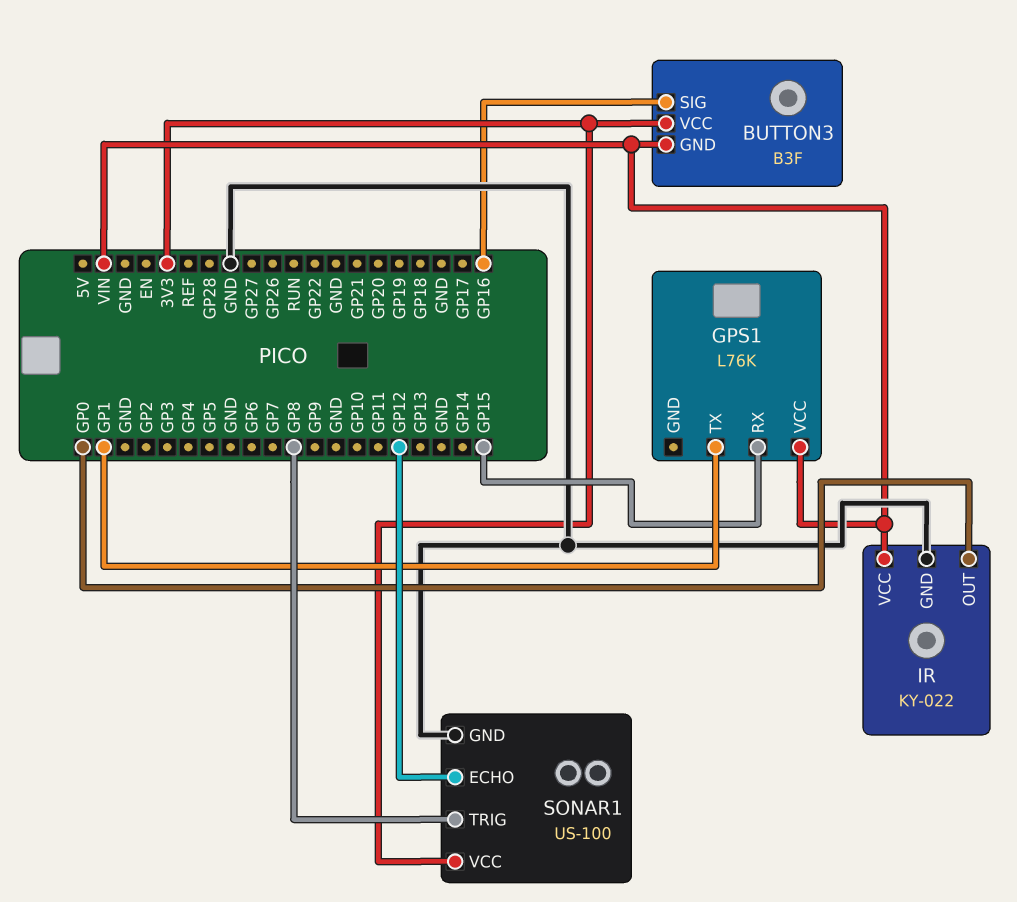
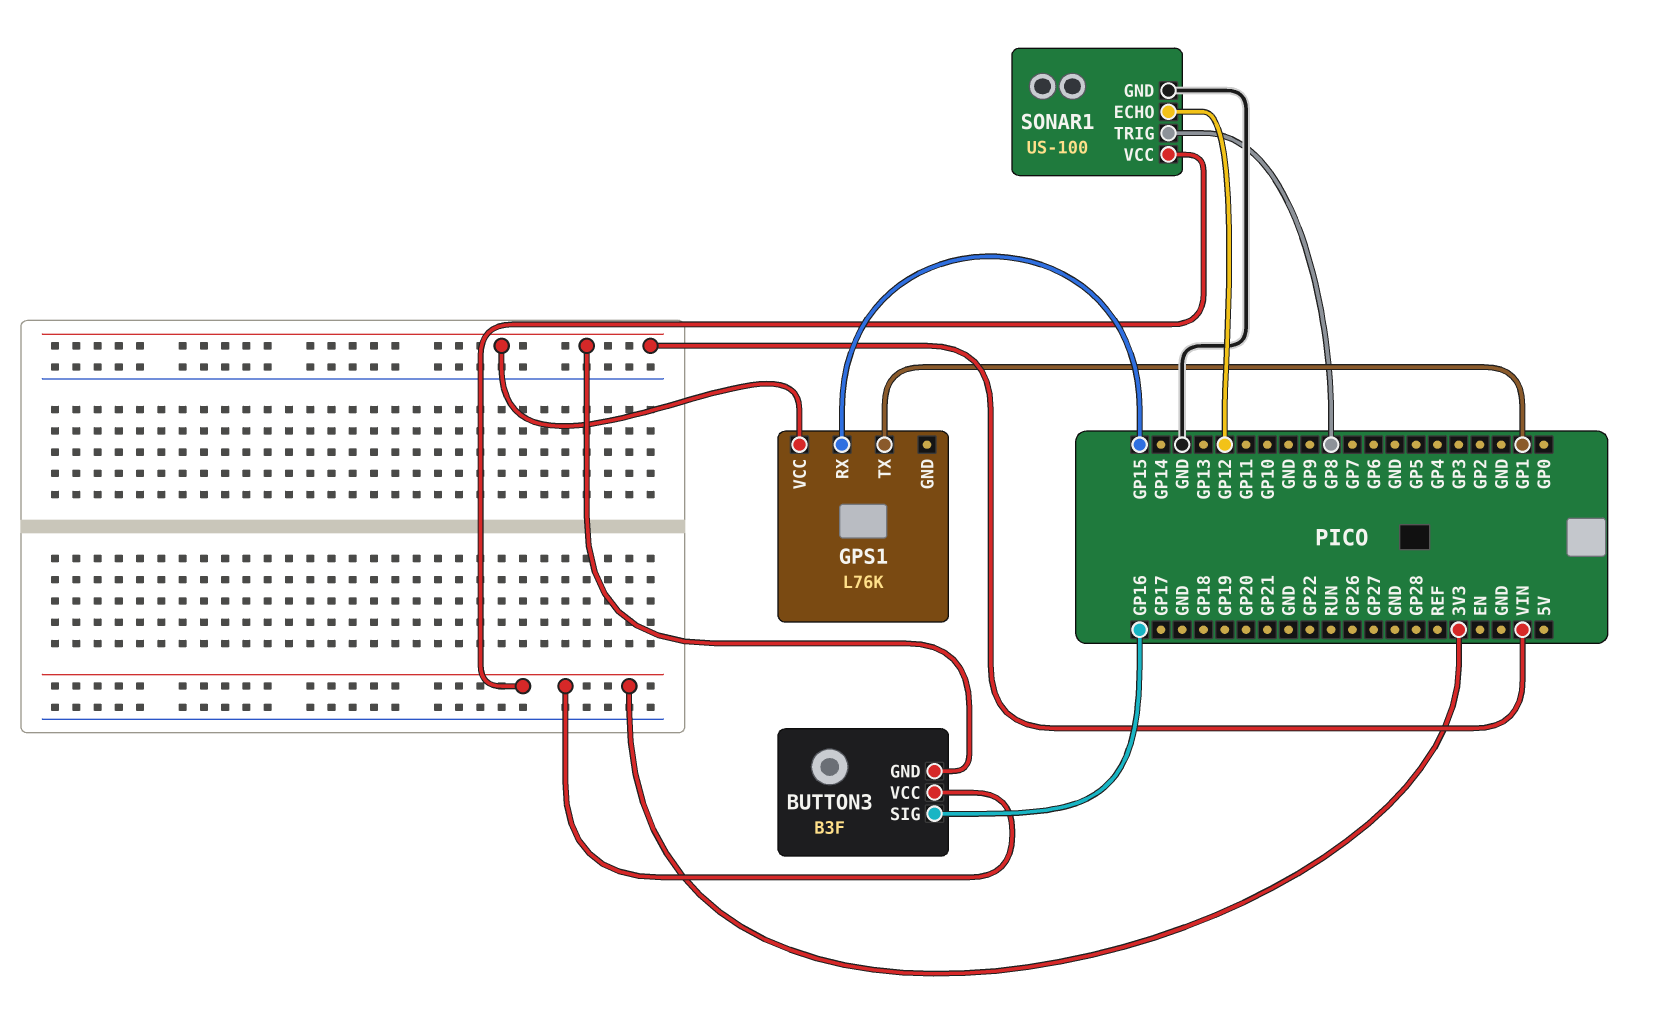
IR: KY-022 -> none
IR pin GND: GND -> none
IR pin OUT: GP0 -> none
IR pin VCC: VIN -> none

